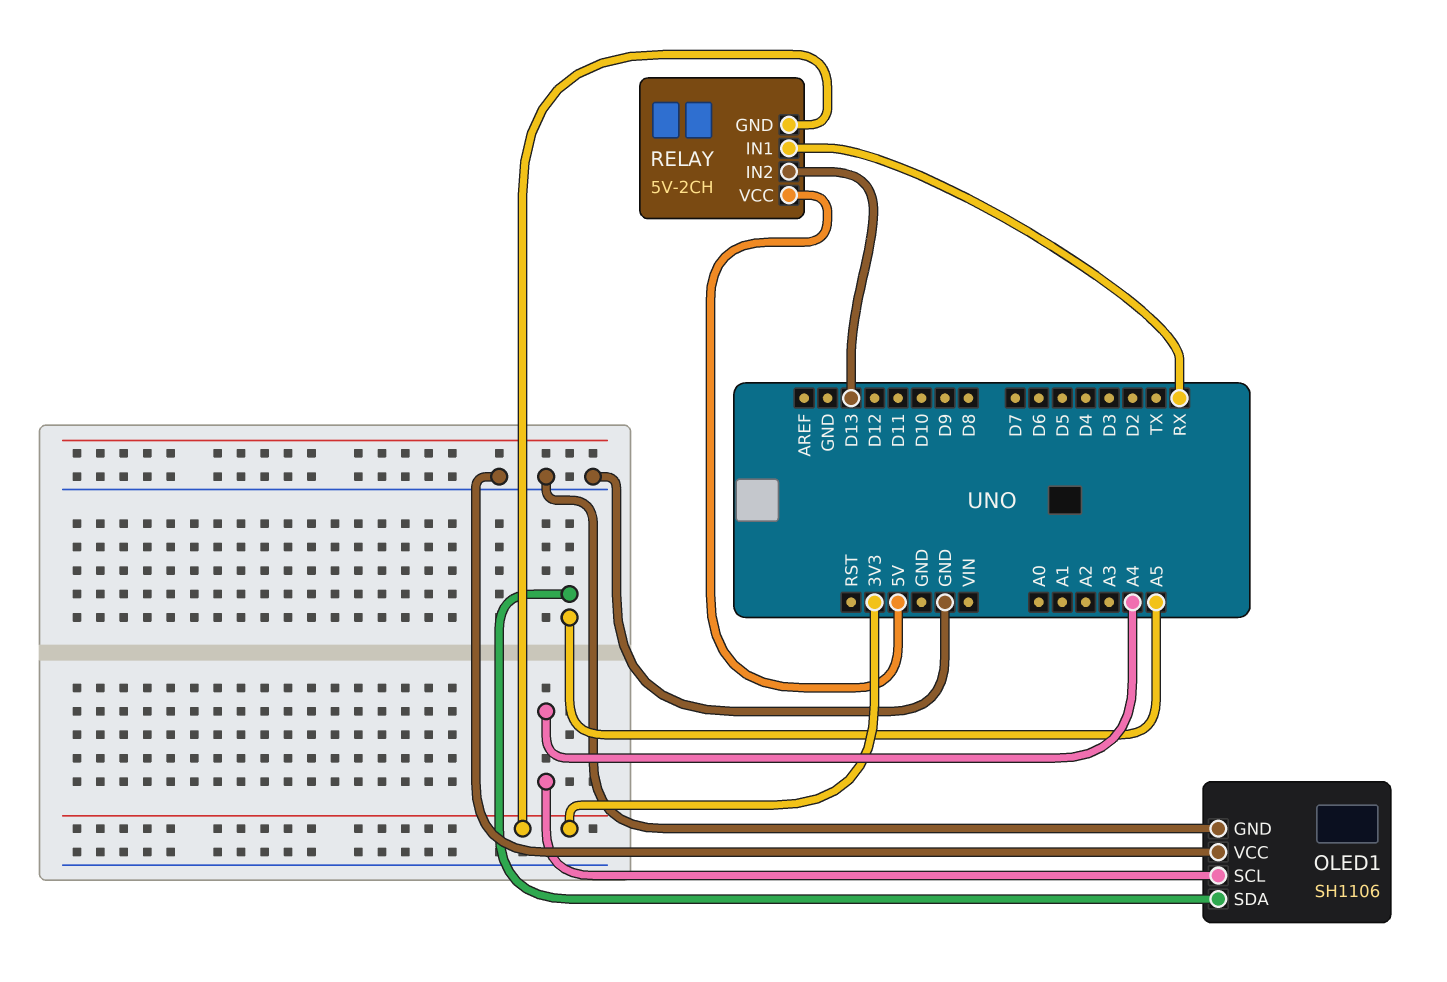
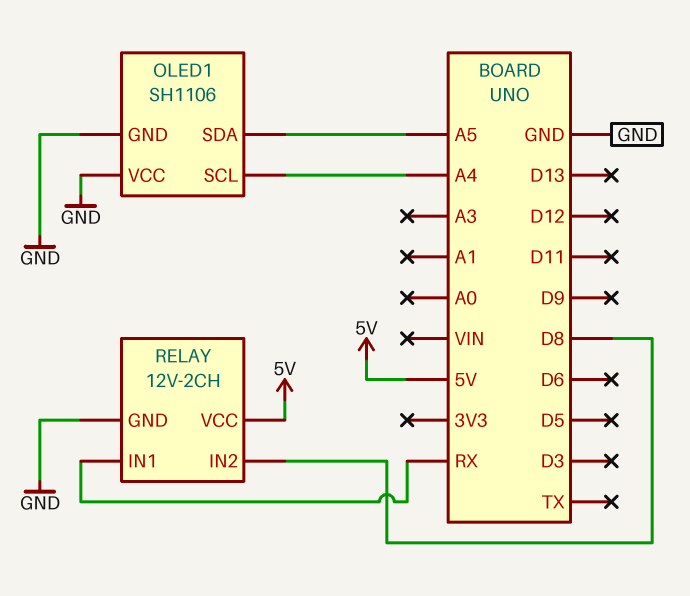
RELAY: 5V-2CH -> 12V-2CH
RELAY pin GND: 3V3 -> GND
RELAY pin IN2: D13 -> D8

